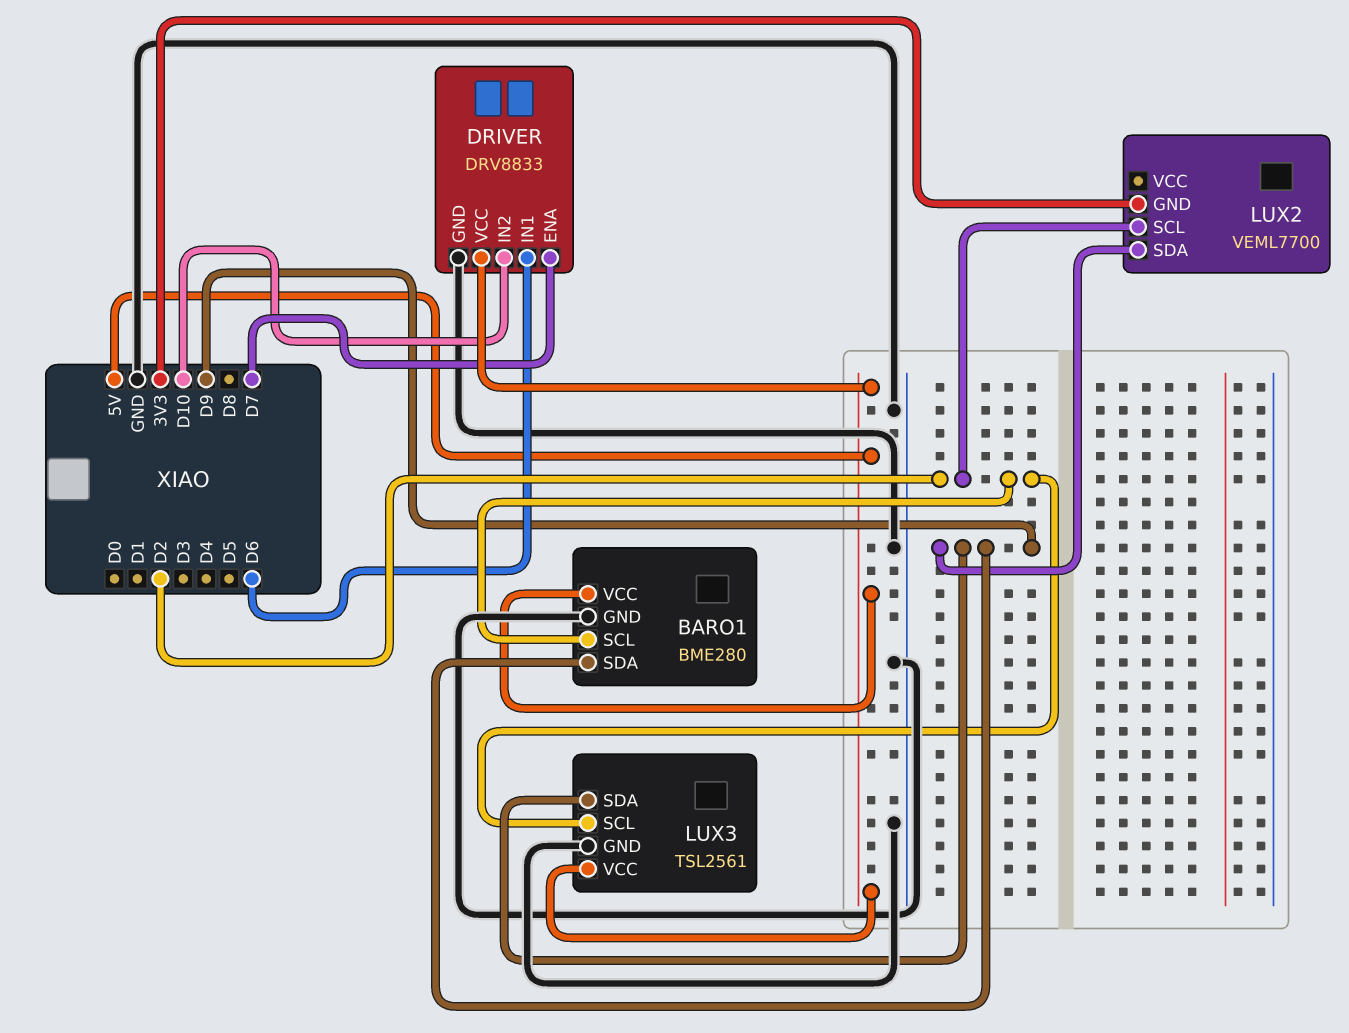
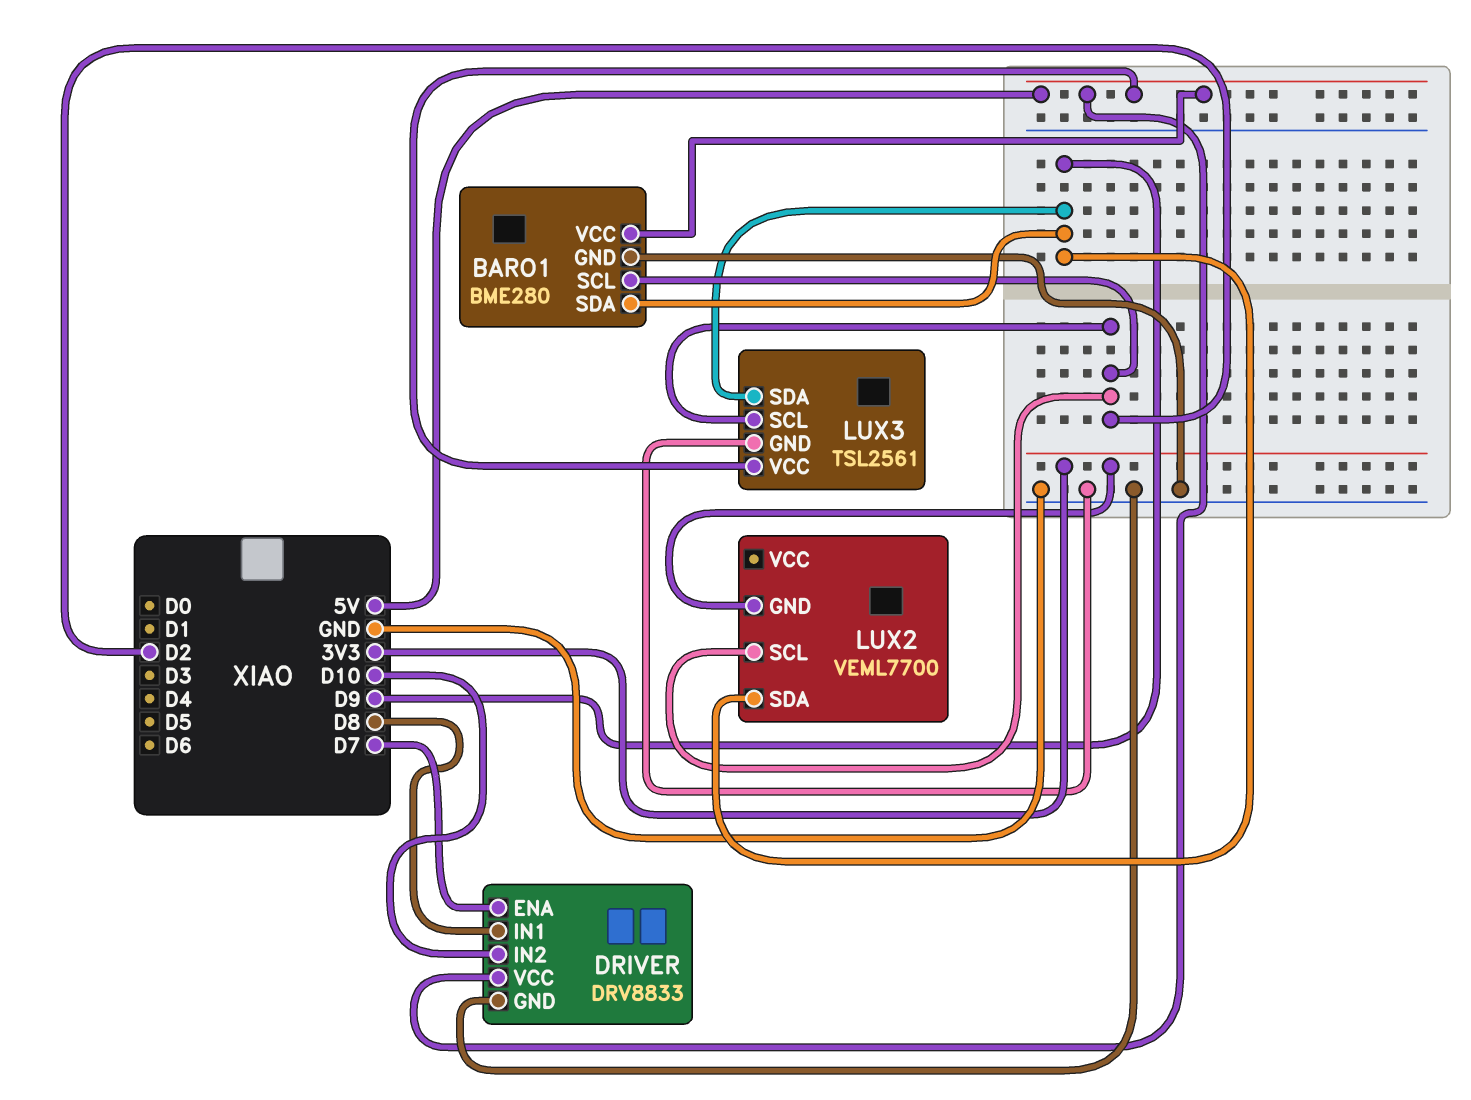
DRIVER pin IN1: D6 -> D8

